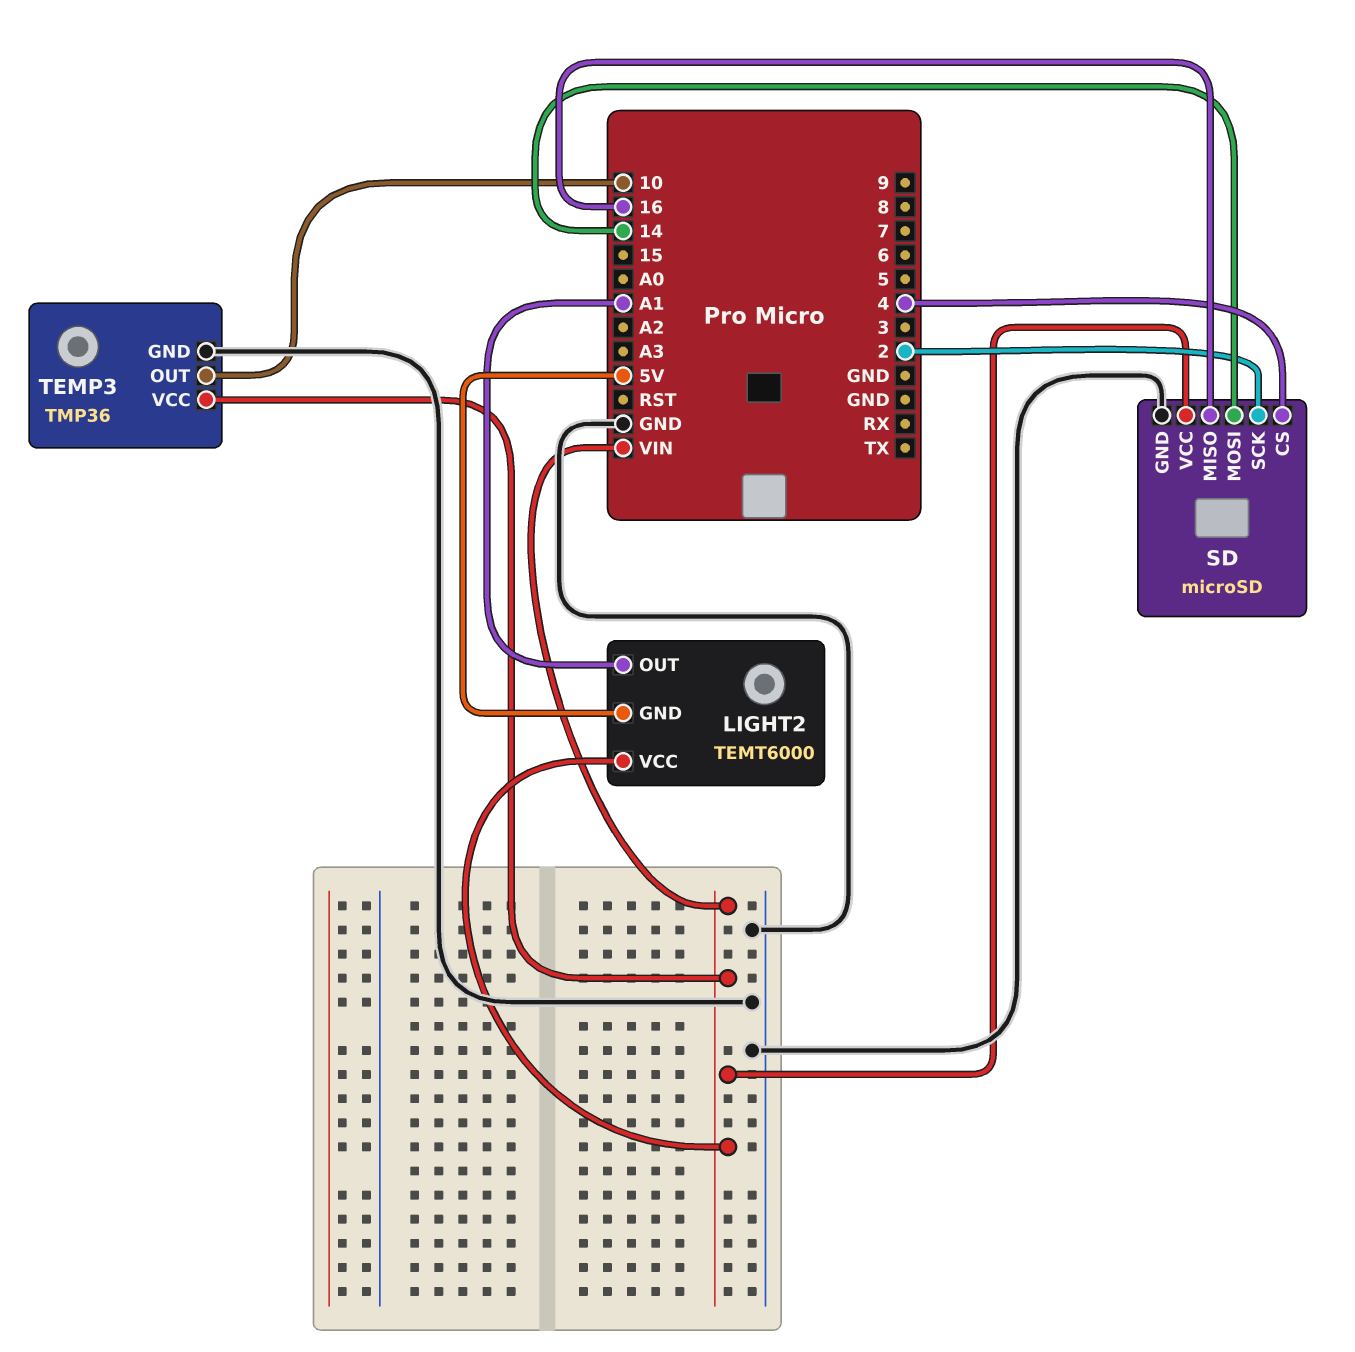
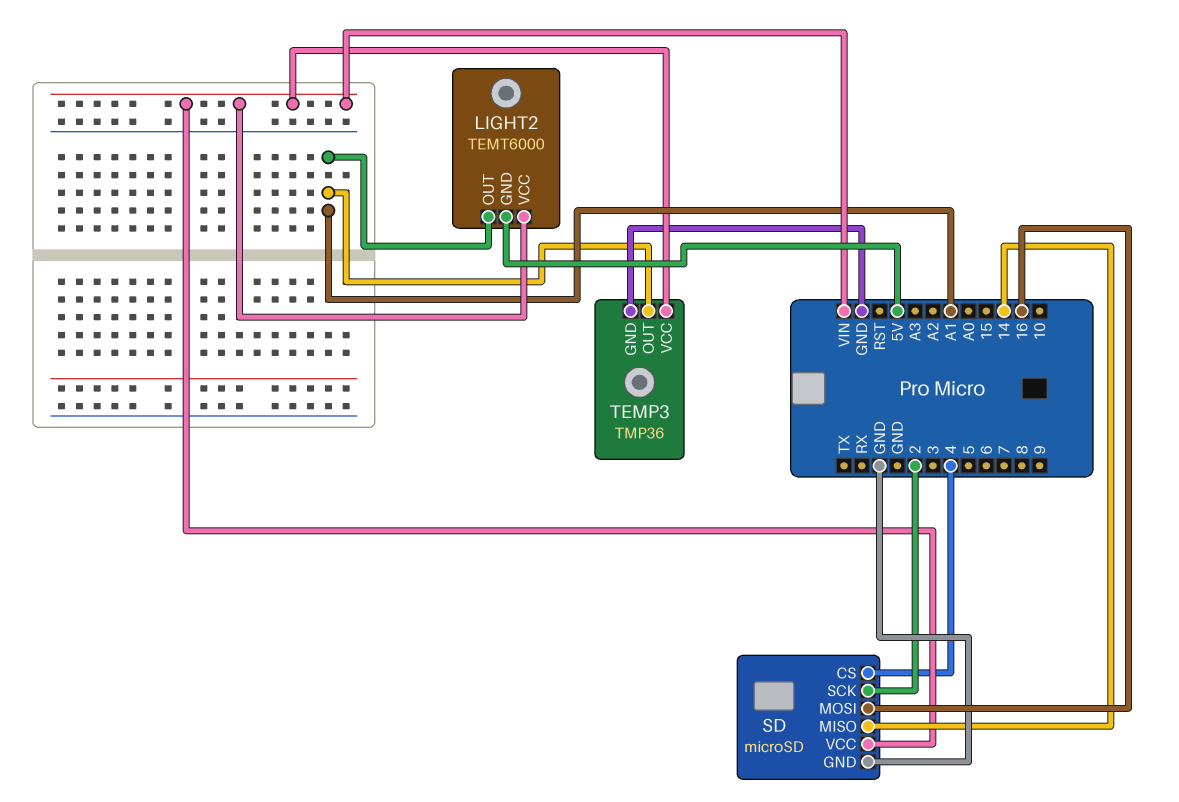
SD pin MISO: 16 -> 14
SD pin MOSI: 14 -> 16
TEMP3 pin OUT: 10 -> A1

